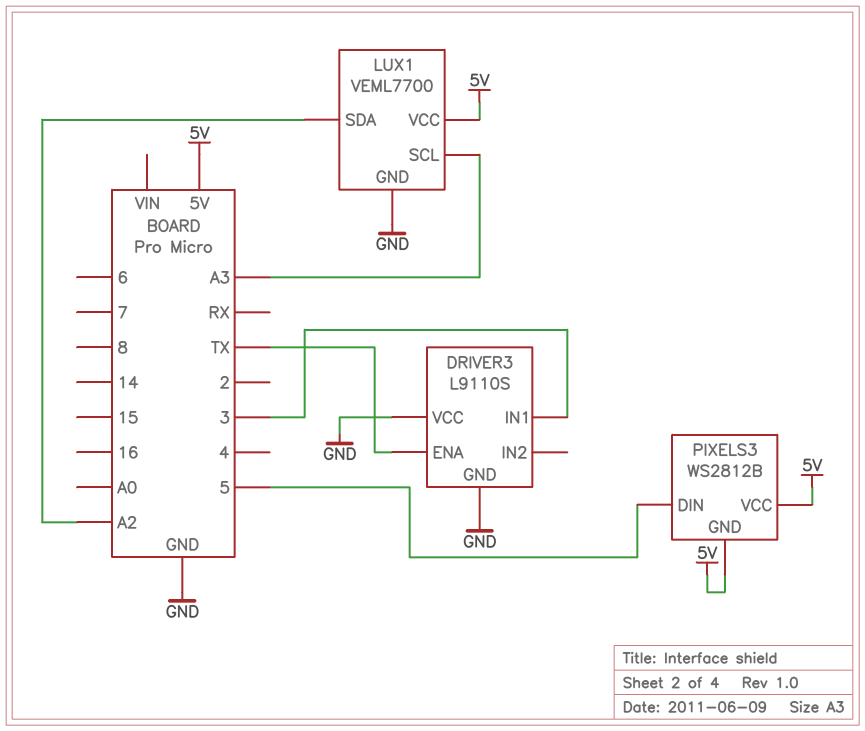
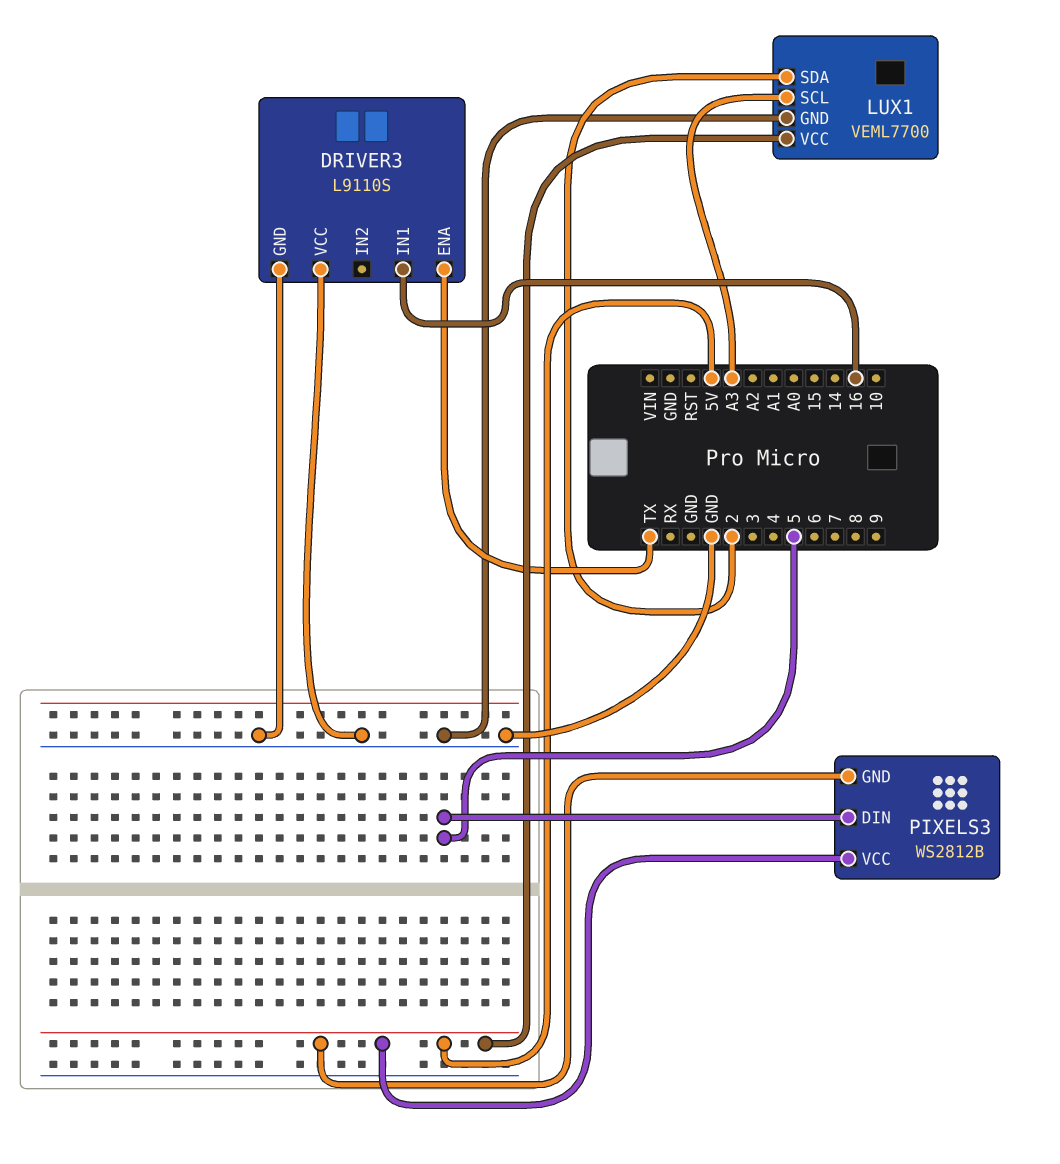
DRIVER3 pin IN1: 3 -> 16
LUX1 pin SDA: A2 -> 2

